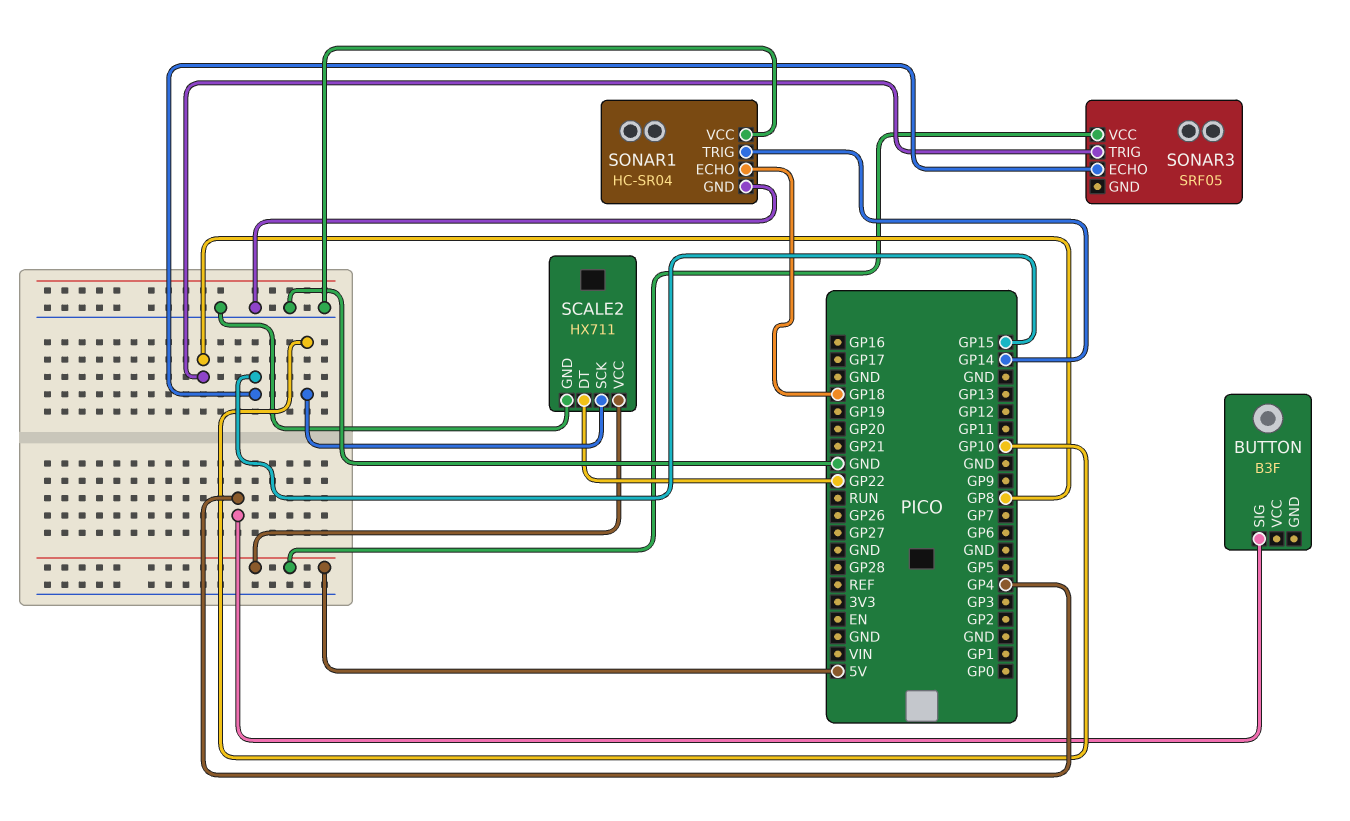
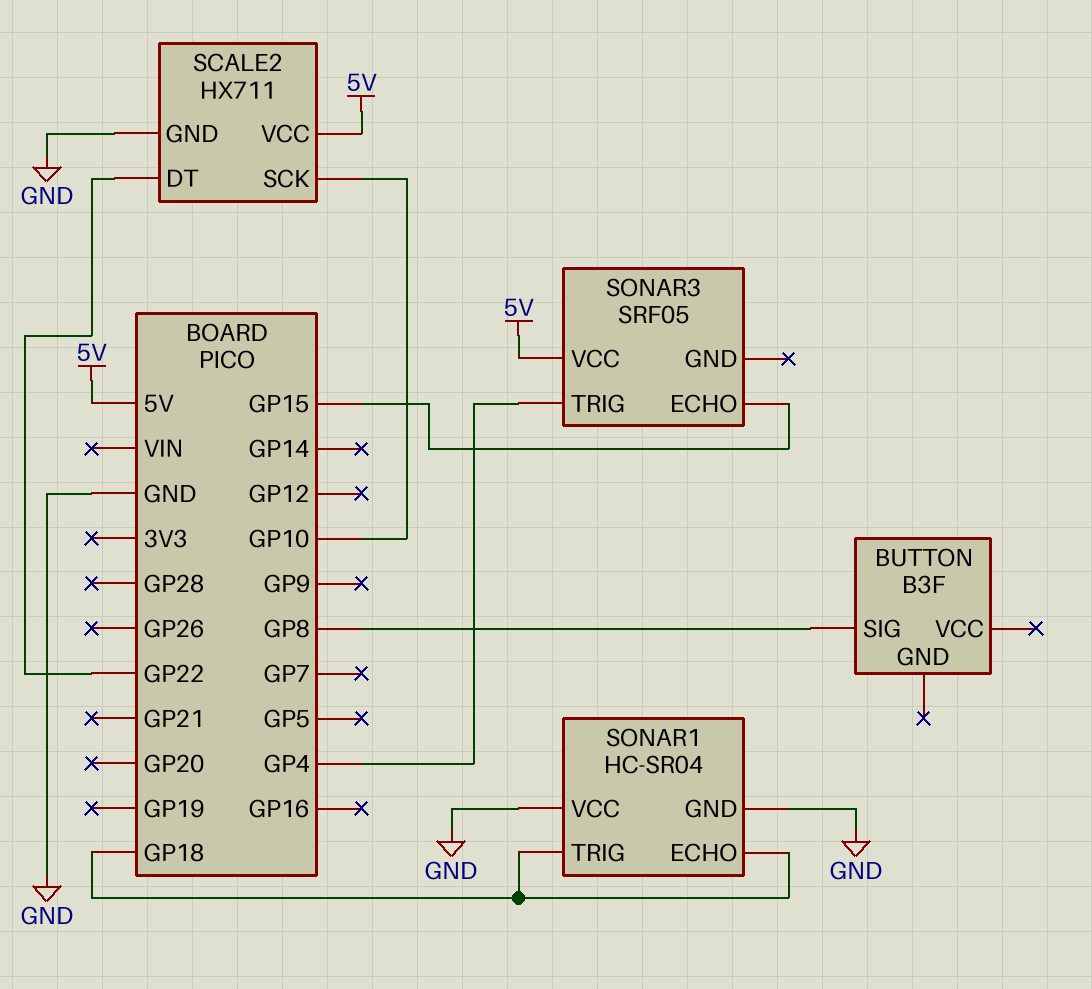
BUTTON pin SIG: GP4 -> GP8
SONAR1 pin TRIG: GP14 -> GP18
SONAR3 pin TRIG: GP8 -> GP4

